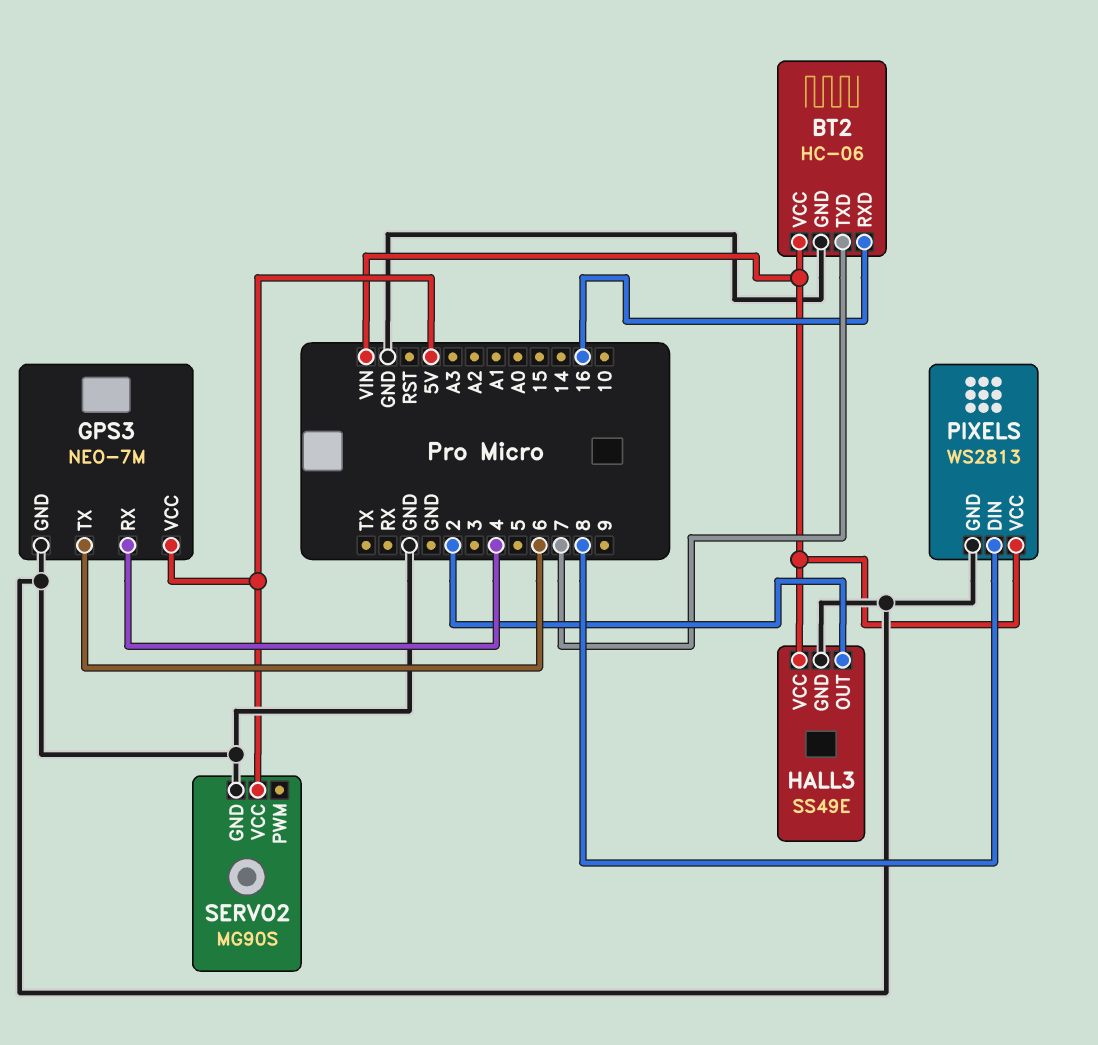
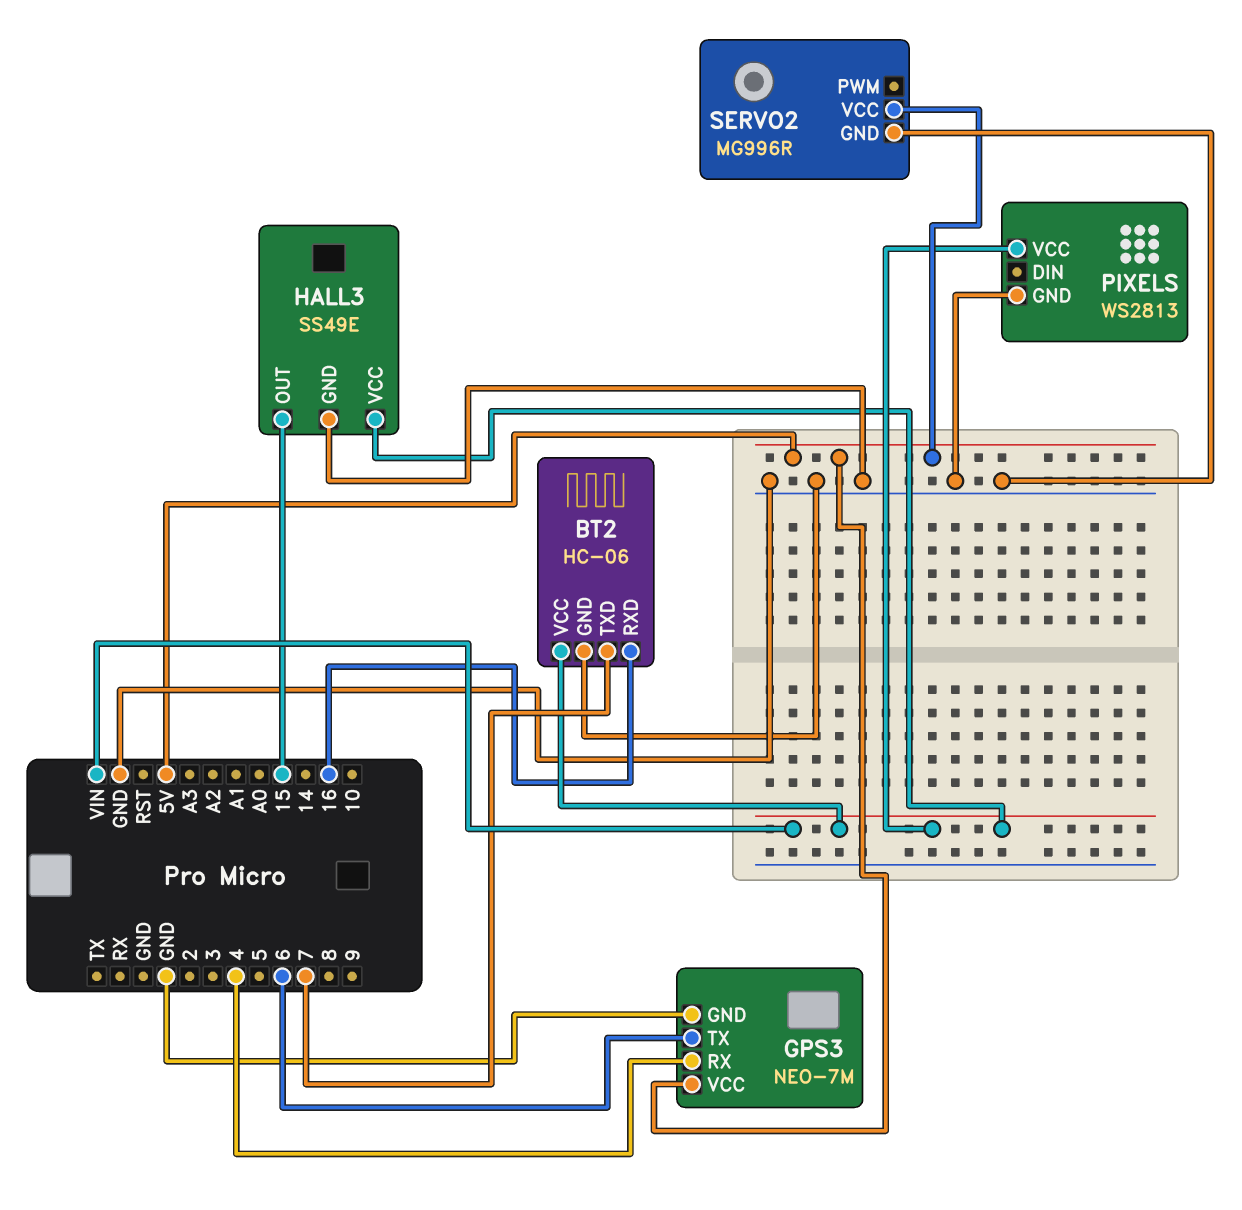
HALL3 pin OUT: 2 -> 15
PIXELS pin DIN: 8 -> none
SERVO2: MG90S -> MG996R

